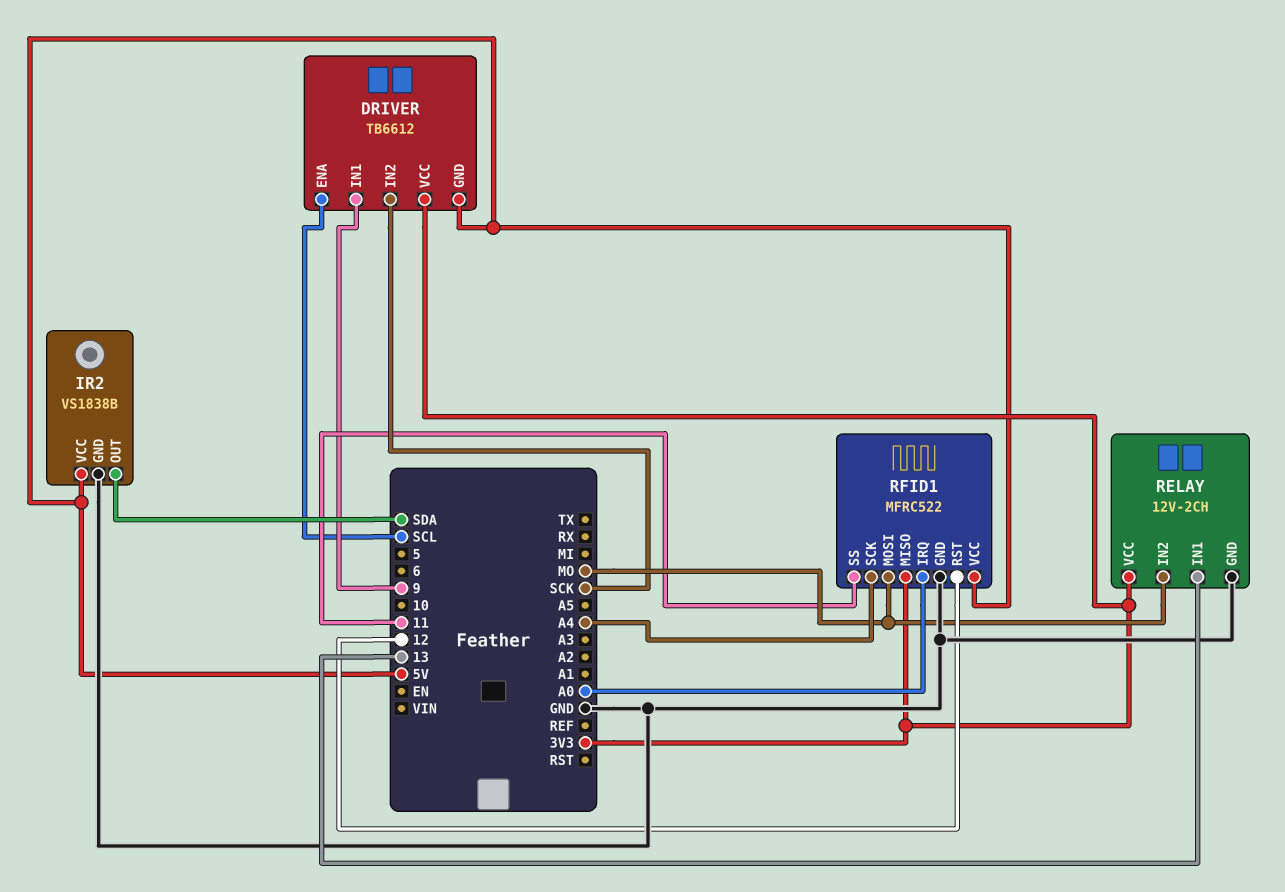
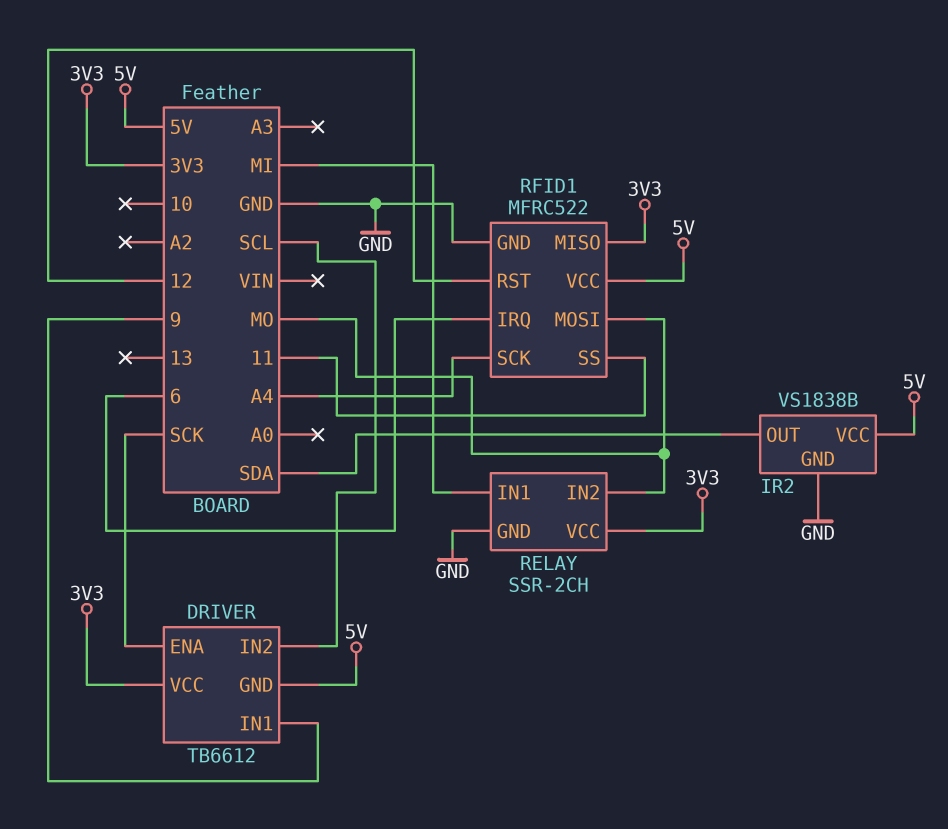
DRIVER pin ENA: SCL -> SCK
DRIVER pin IN2: SCK -> SCL
RELAY: 12V-2CH -> SSR-2CH
RELAY pin IN1: 13 -> MI
RFID1 pin IRQ: A0 -> 6

